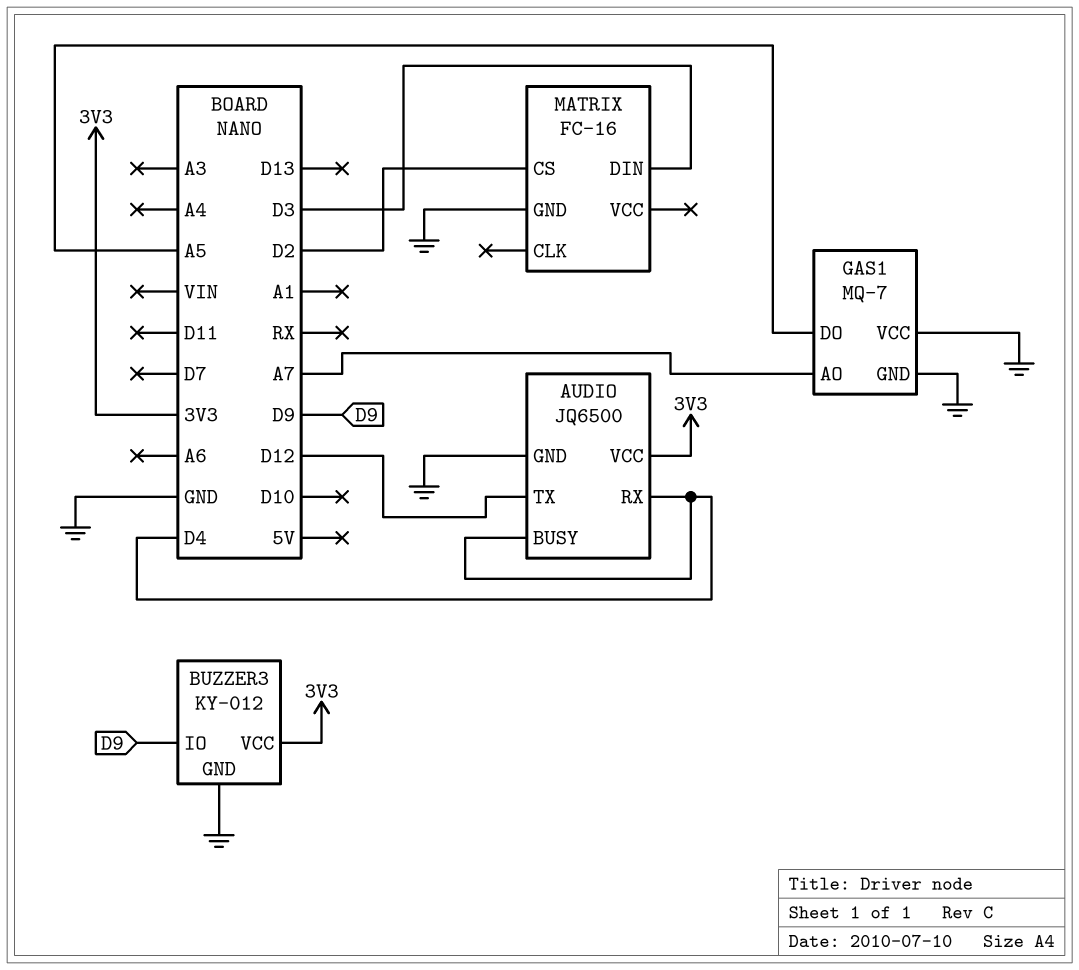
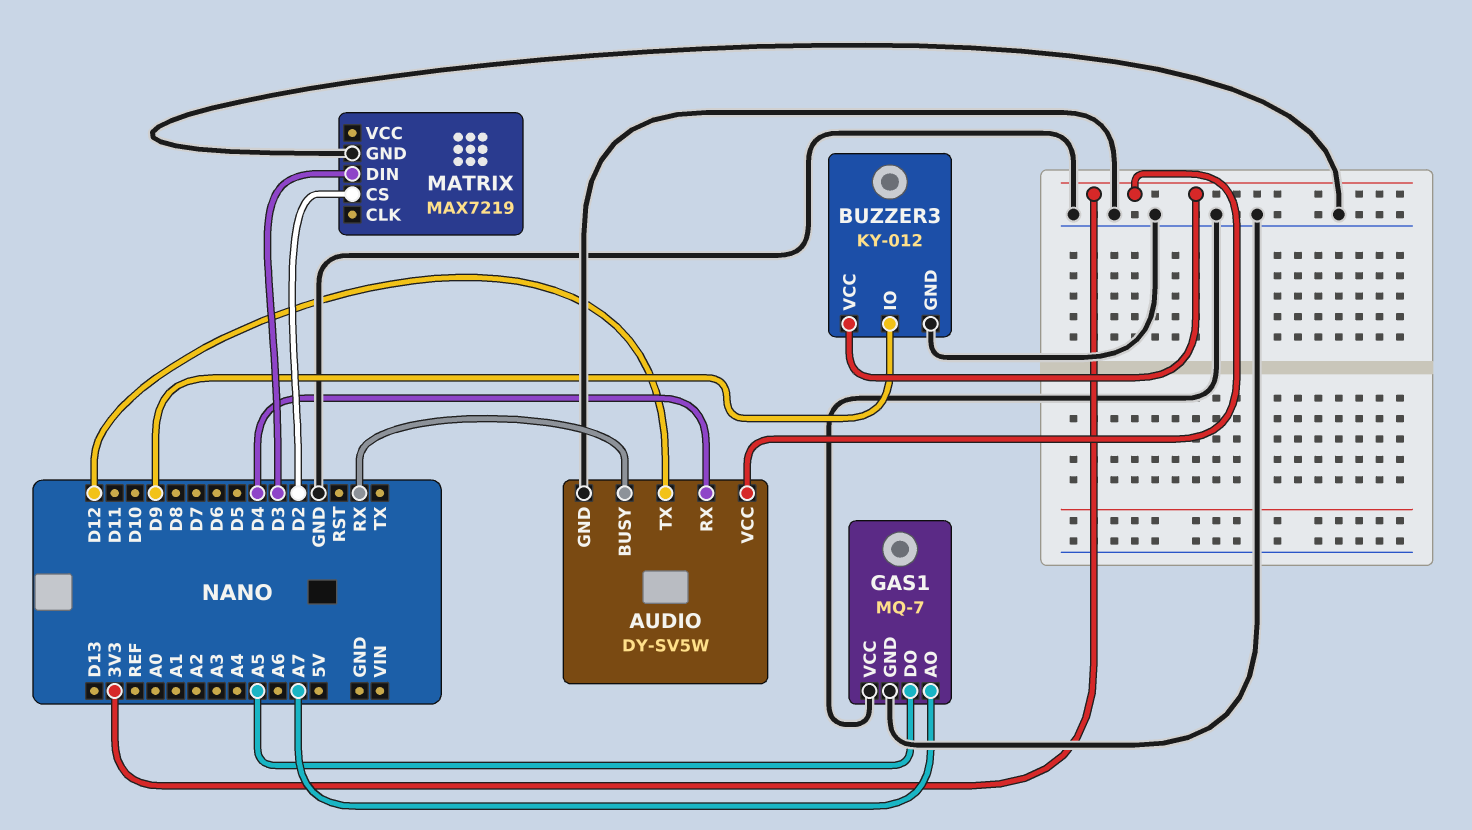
AUDIO: JQ6500 -> DY-SV5W
AUDIO pin BUSY: D4 -> RX
MATRIX: FC-16 -> MAX7219

